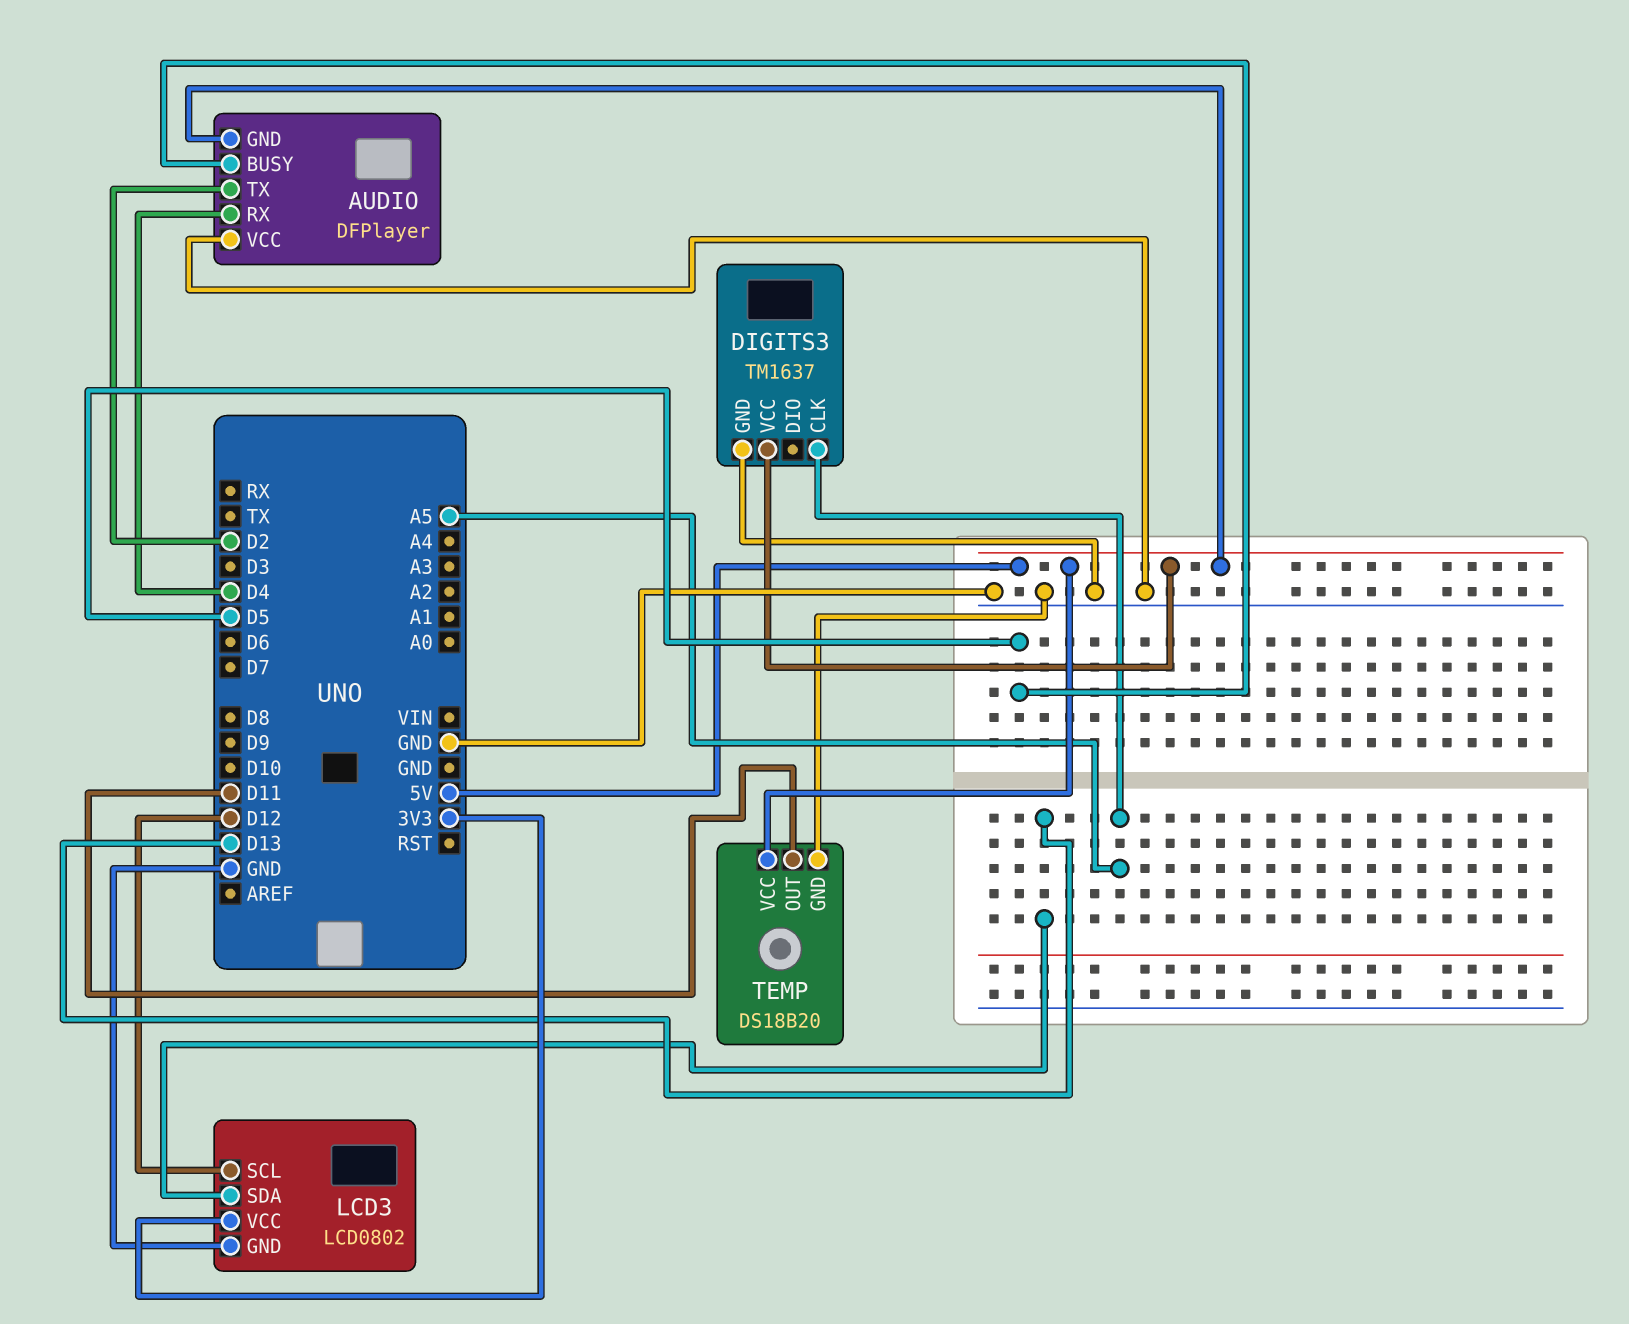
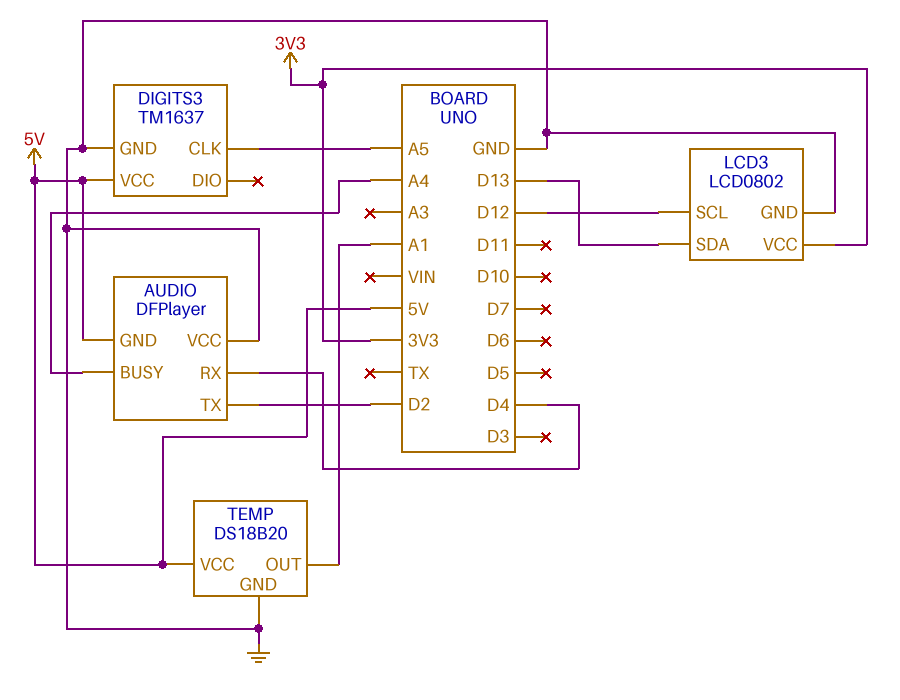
AUDIO pin BUSY: D5 -> A4
TEMP pin OUT: D11 -> A1

